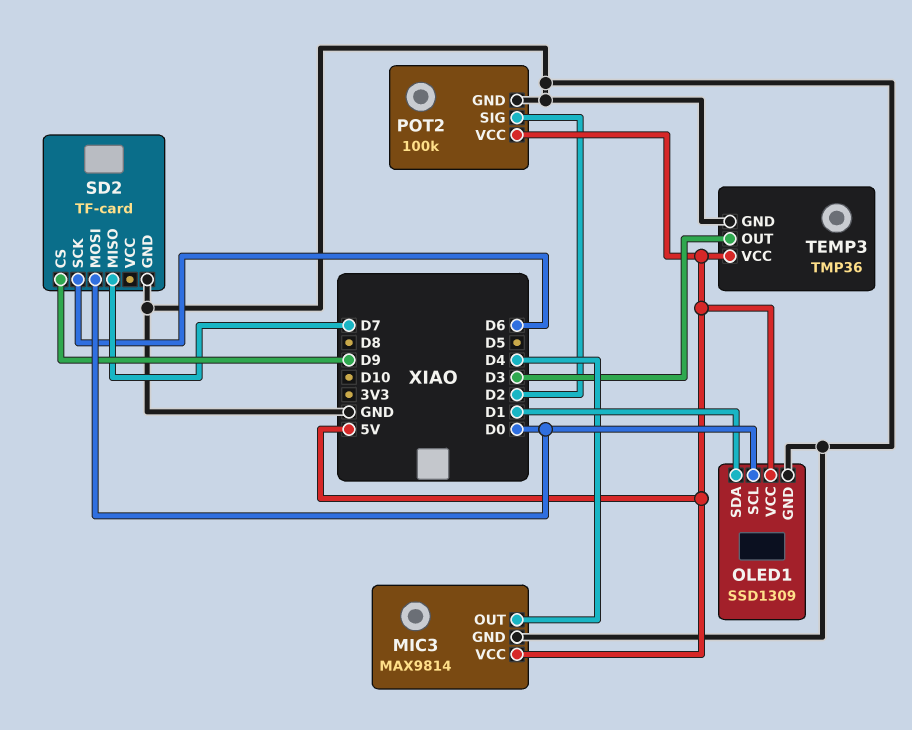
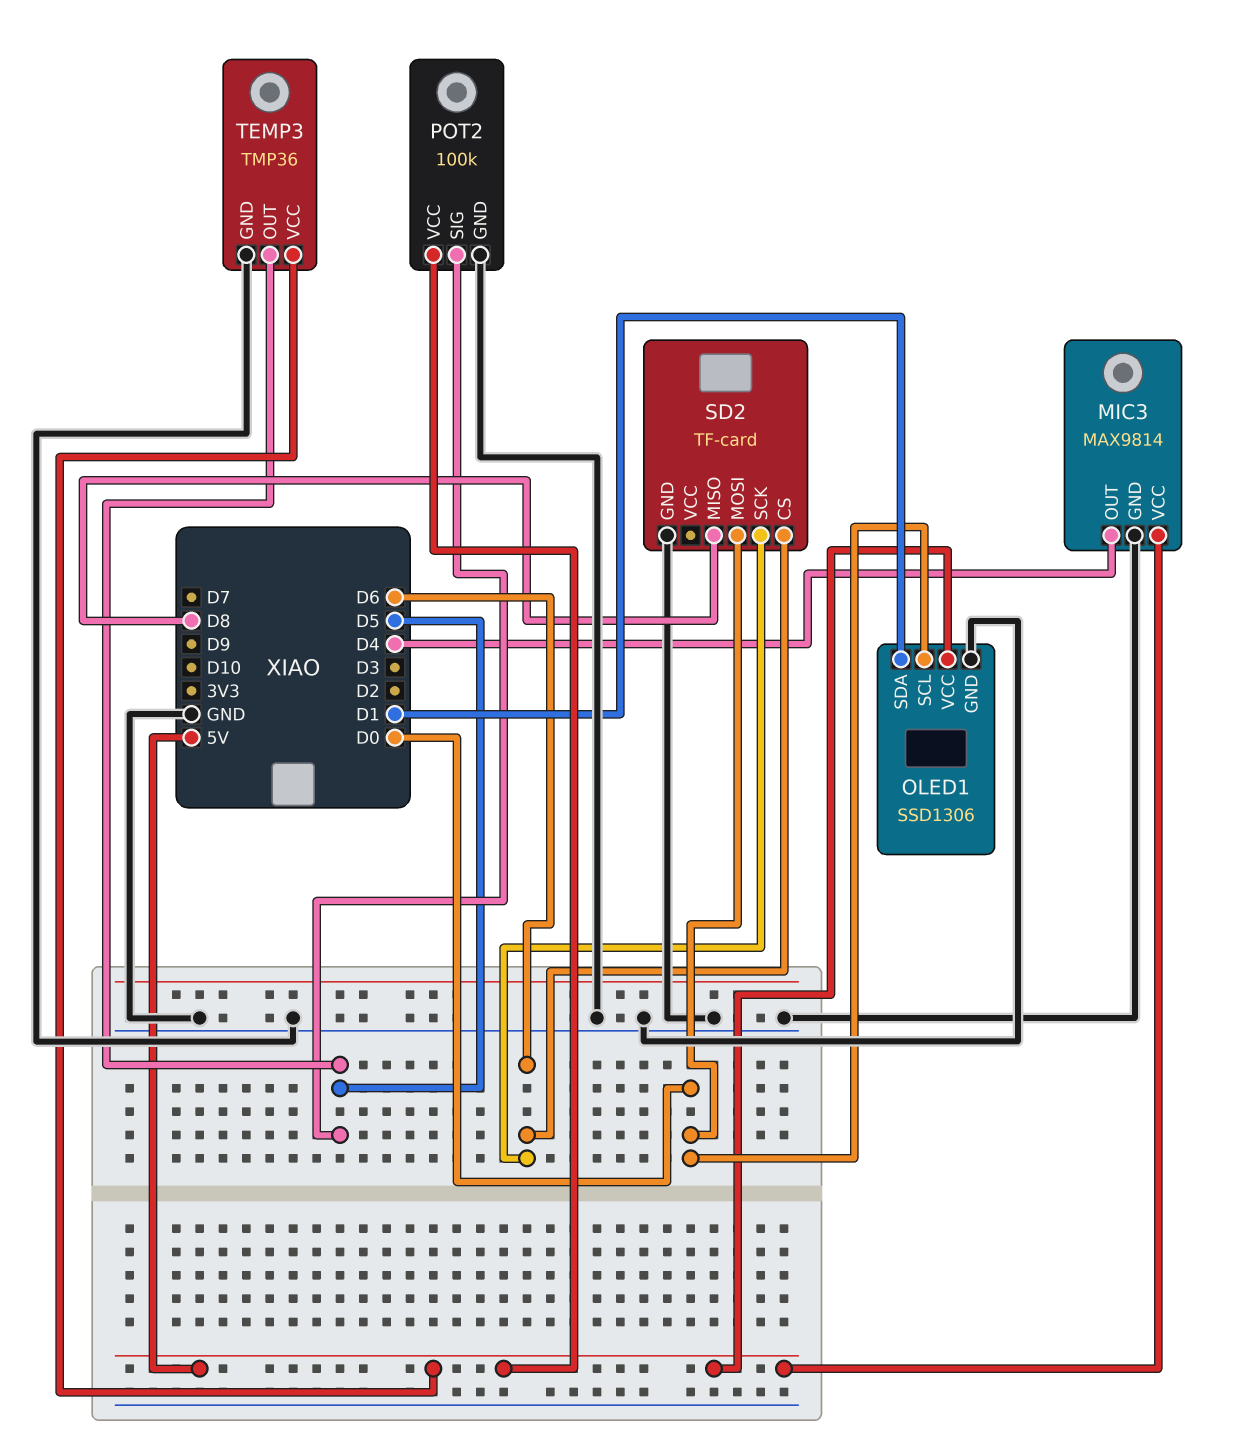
OLED1: SSD1309 -> SSD1306
POT2 pin SIG: D2 -> D5
SD2 pin CS: D9 -> D6
SD2 pin MISO: D7 -> D8
TEMP3 pin OUT: D3 -> D5

